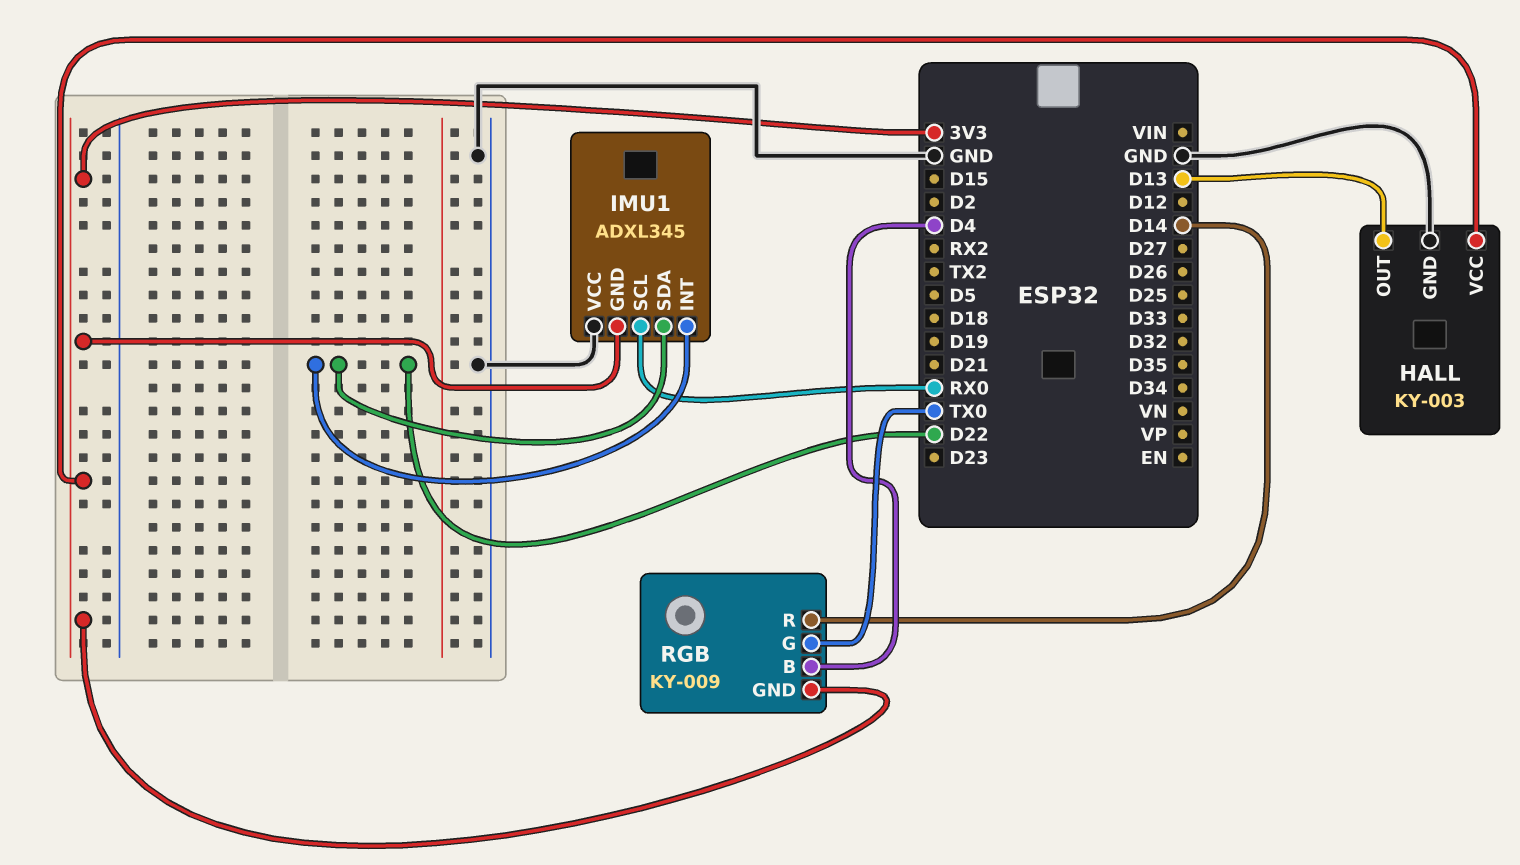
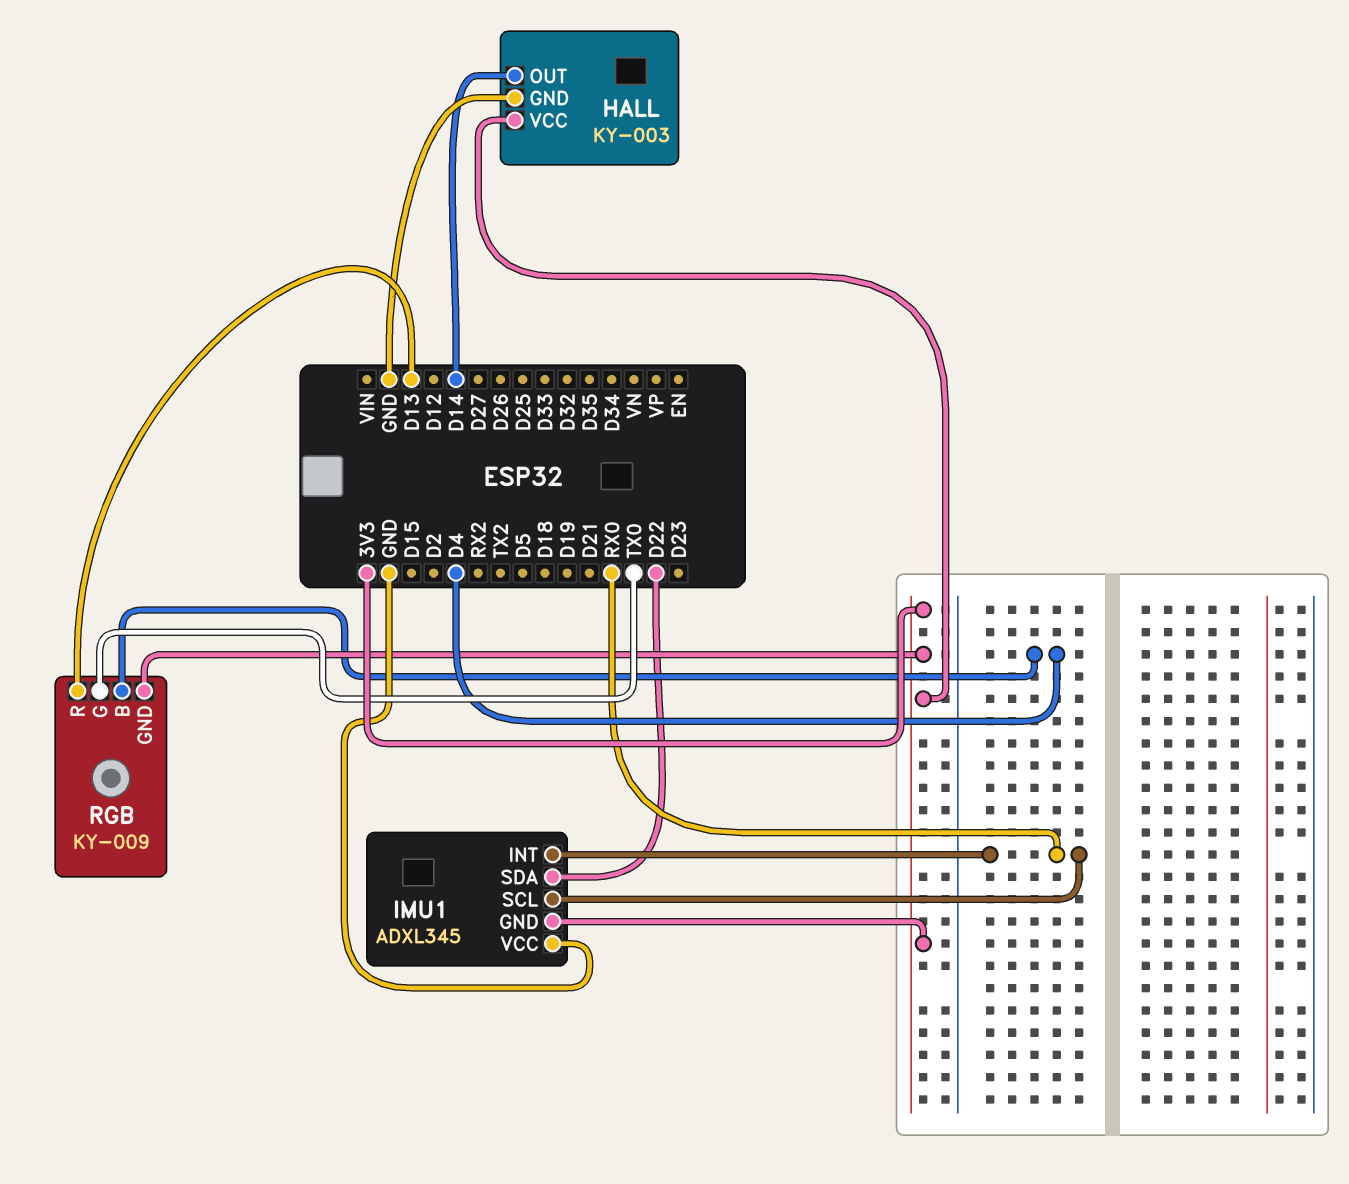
HALL pin OUT: D13 -> D14
IMU1 pin INT: D22 -> RX0
RGB pin R: D14 -> D13

